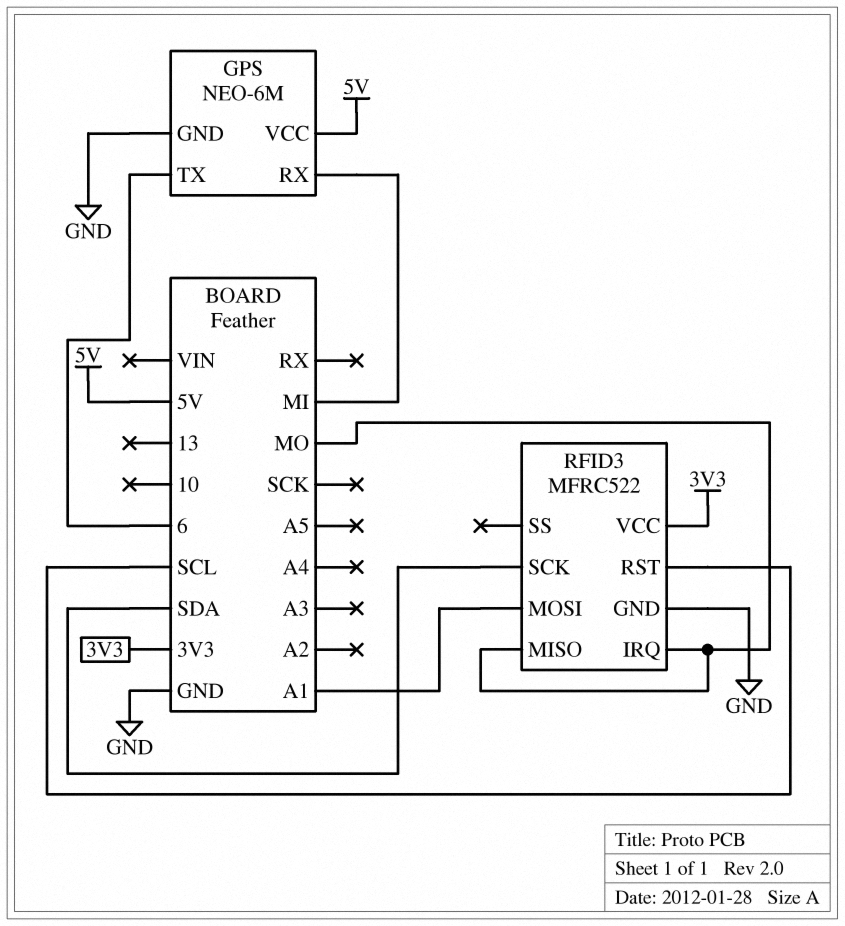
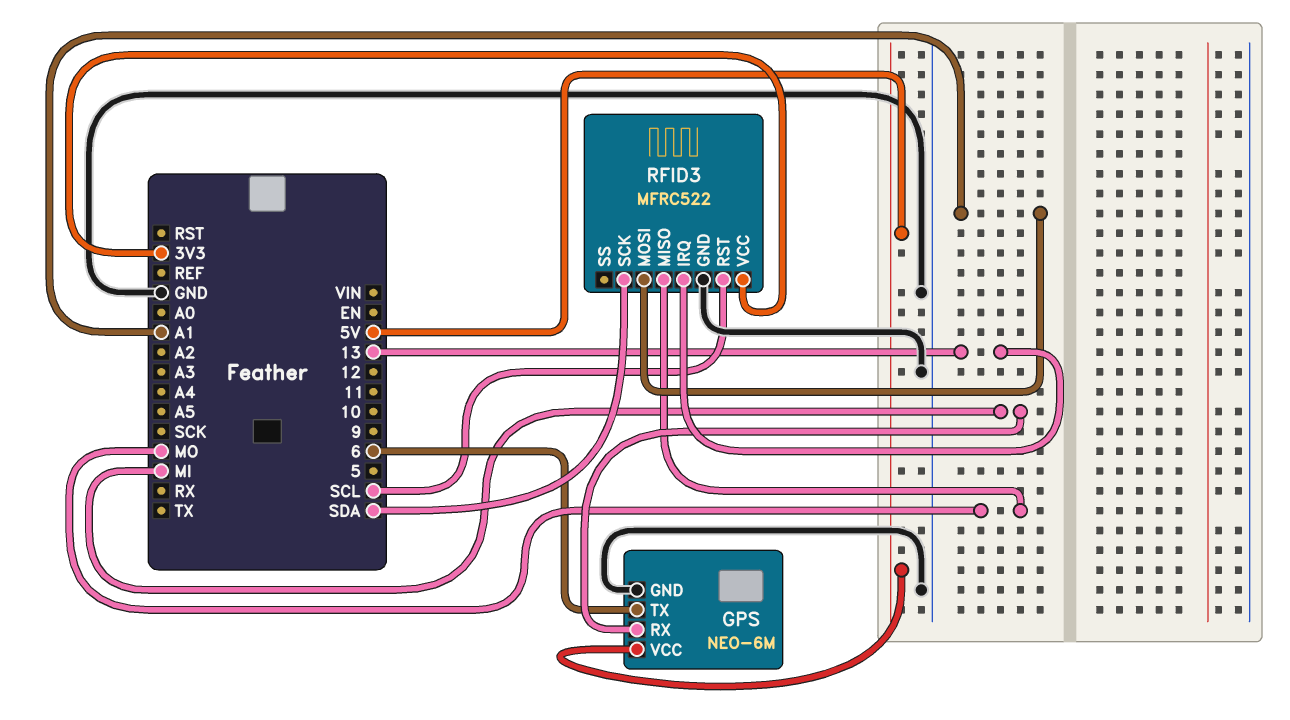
RFID3 pin IRQ: MO -> 13

